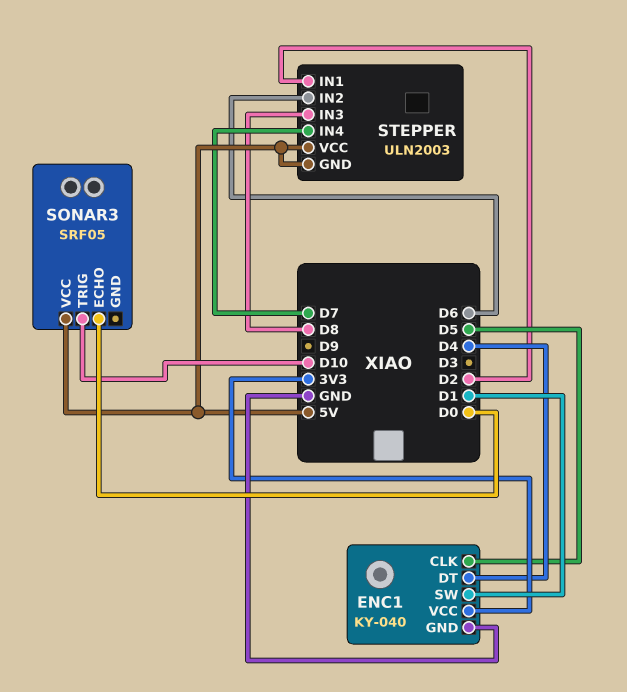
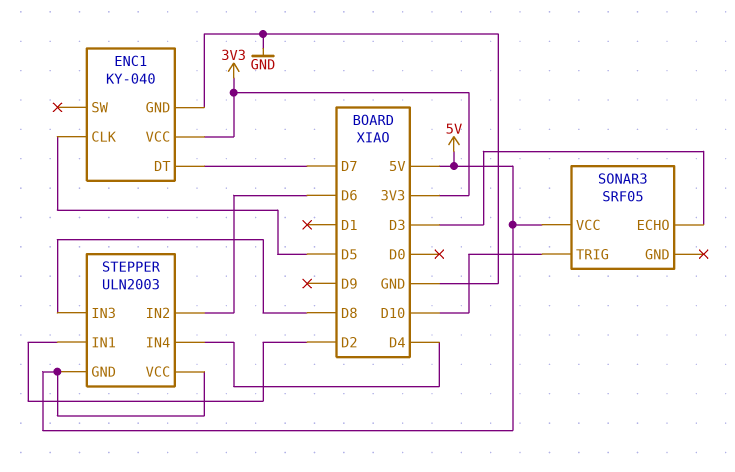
ENC1 pin DT: D4 -> D7
ENC1 pin SW: D1 -> none
SONAR3 pin ECHO: D0 -> D3
STEPPER pin IN4: D7 -> D4

